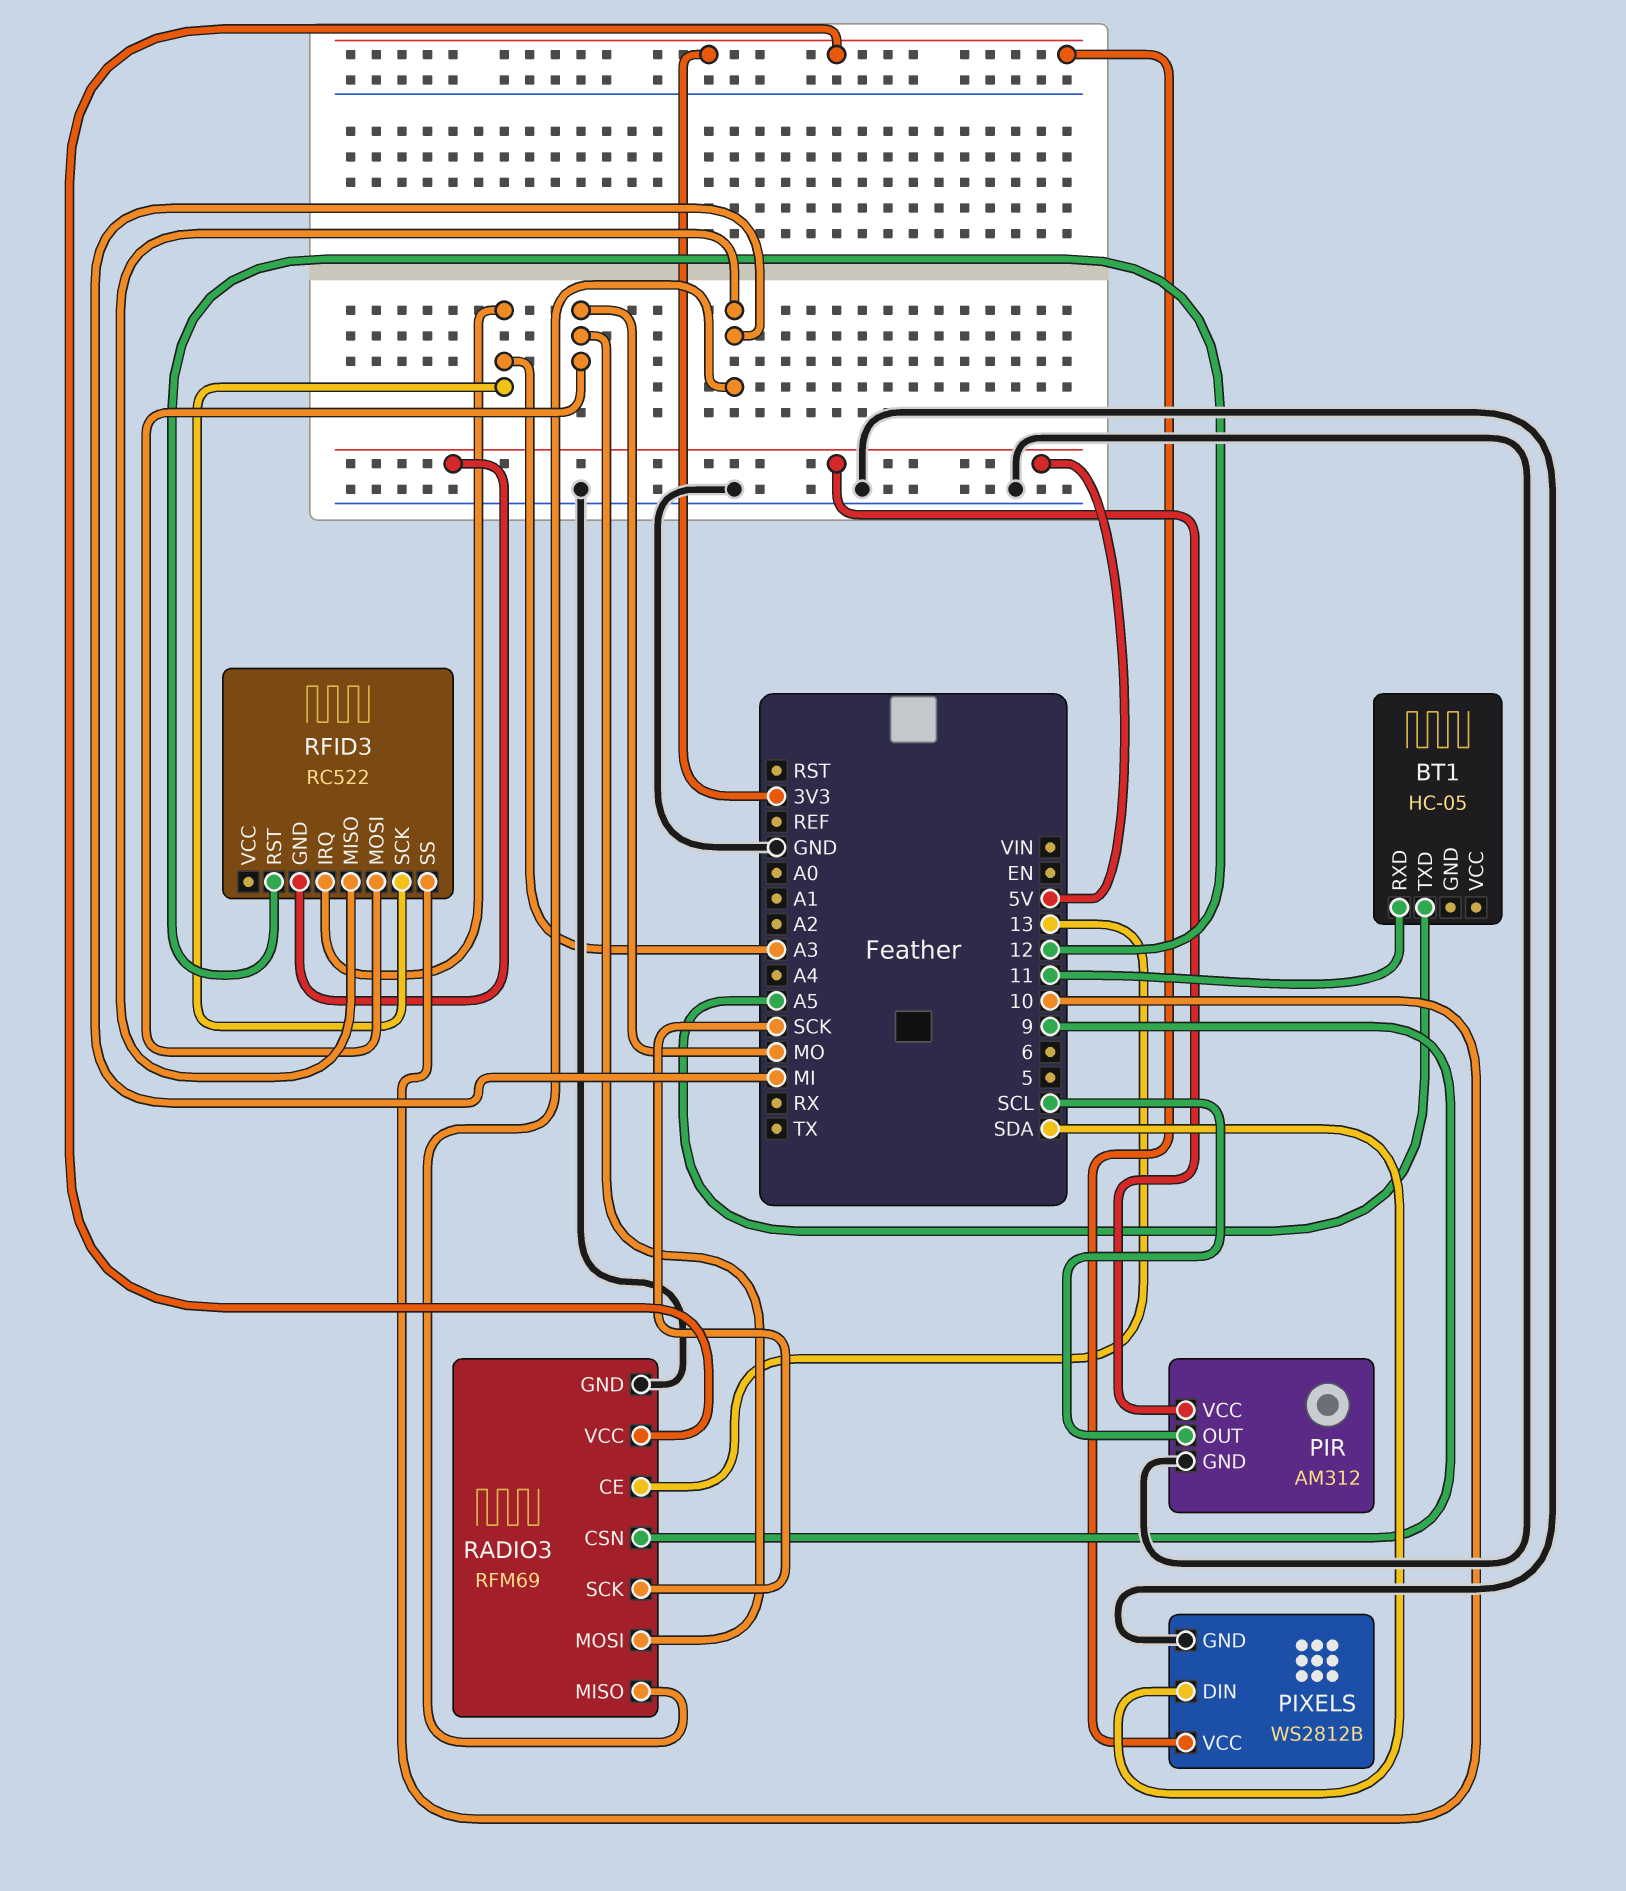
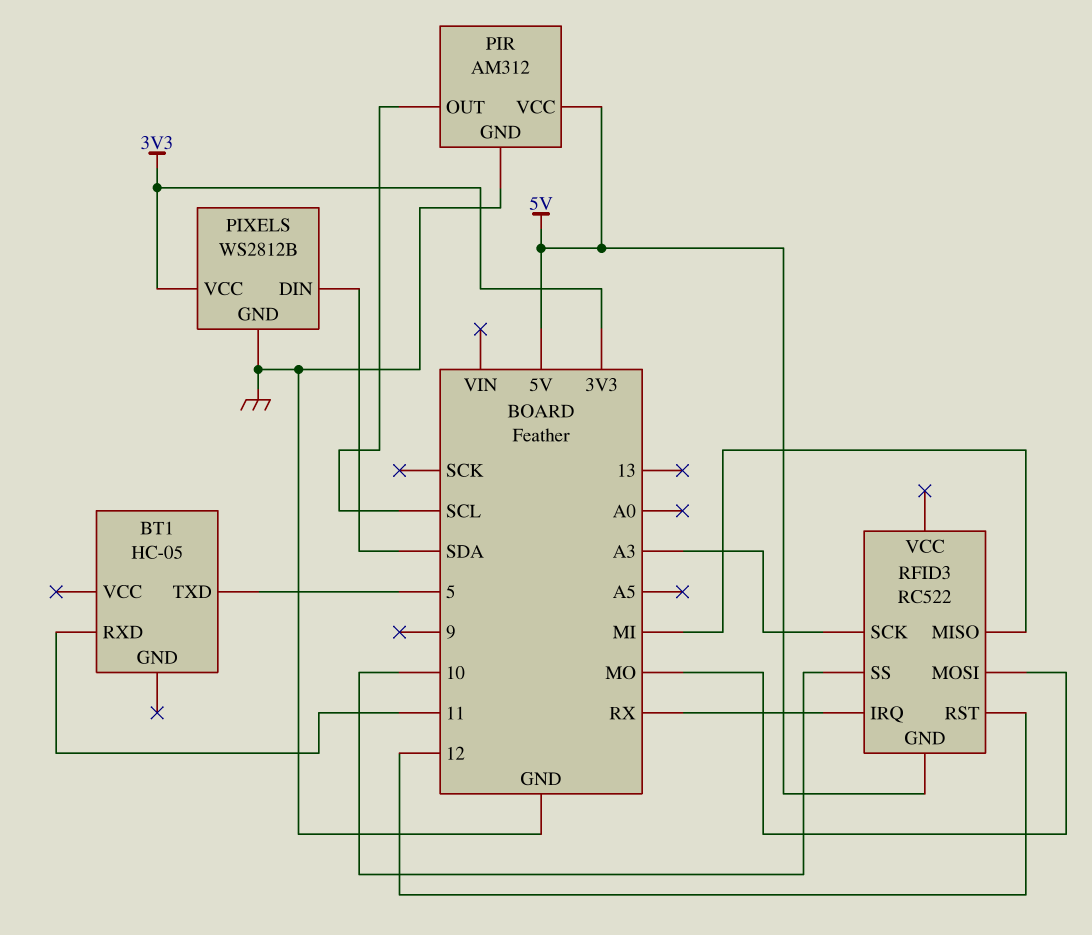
BT1 pin TXD: A5 -> 5
RADIO3: RFM69 -> none
RADIO3 pin CE: 13 -> none
RADIO3 pin CSN: 9 -> none
RADIO3 pin GND: GND -> none
RADIO3 pin MISO: MI -> none
RADIO3 pin MOSI: MO -> none
RADIO3 pin SCK: SCK -> none
RADIO3 pin VCC: 3V3 -> none
RFID3 pin IRQ: A3 -> RX

